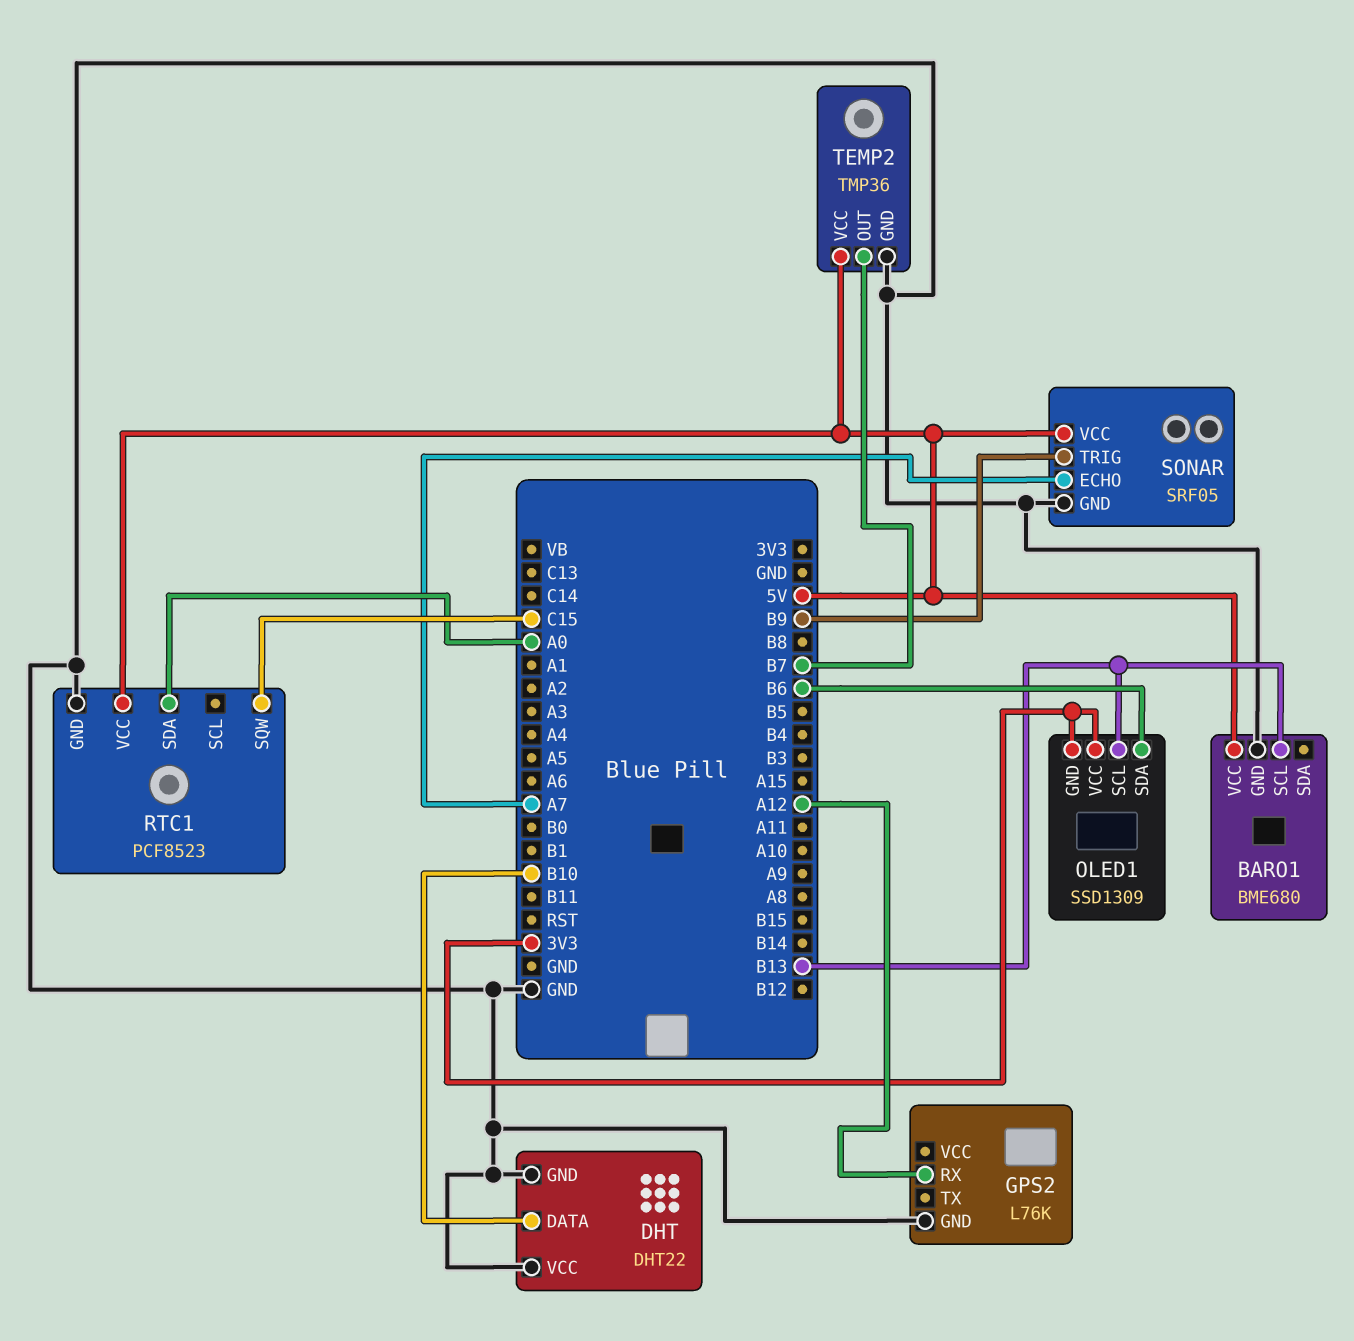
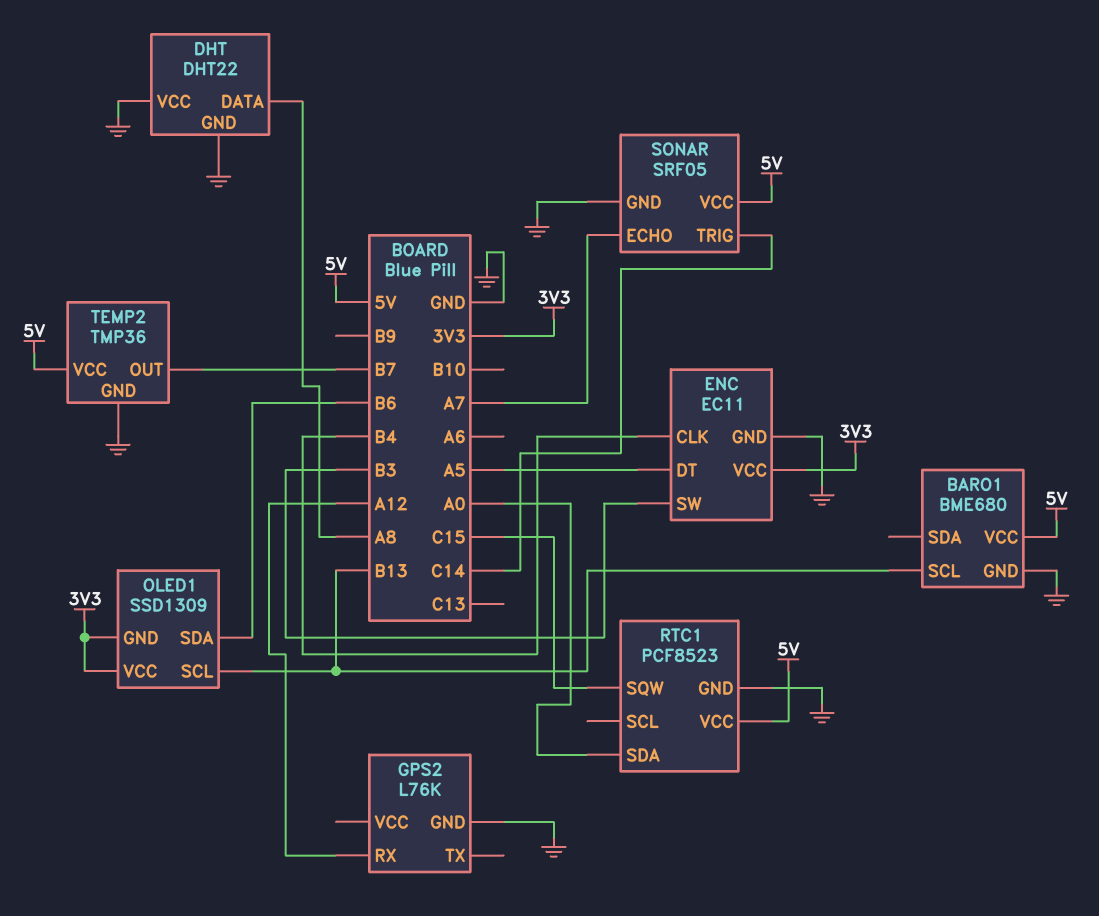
DHT pin DATA: B10 -> A8
ENC: none -> EC11
ENC pin CLK: none -> B4
ENC pin DT: none -> A5
ENC pin GND: none -> GND
ENC pin SW: none -> B3
ENC pin VCC: none -> 3V3
SONAR pin TRIG: B9 -> C14

